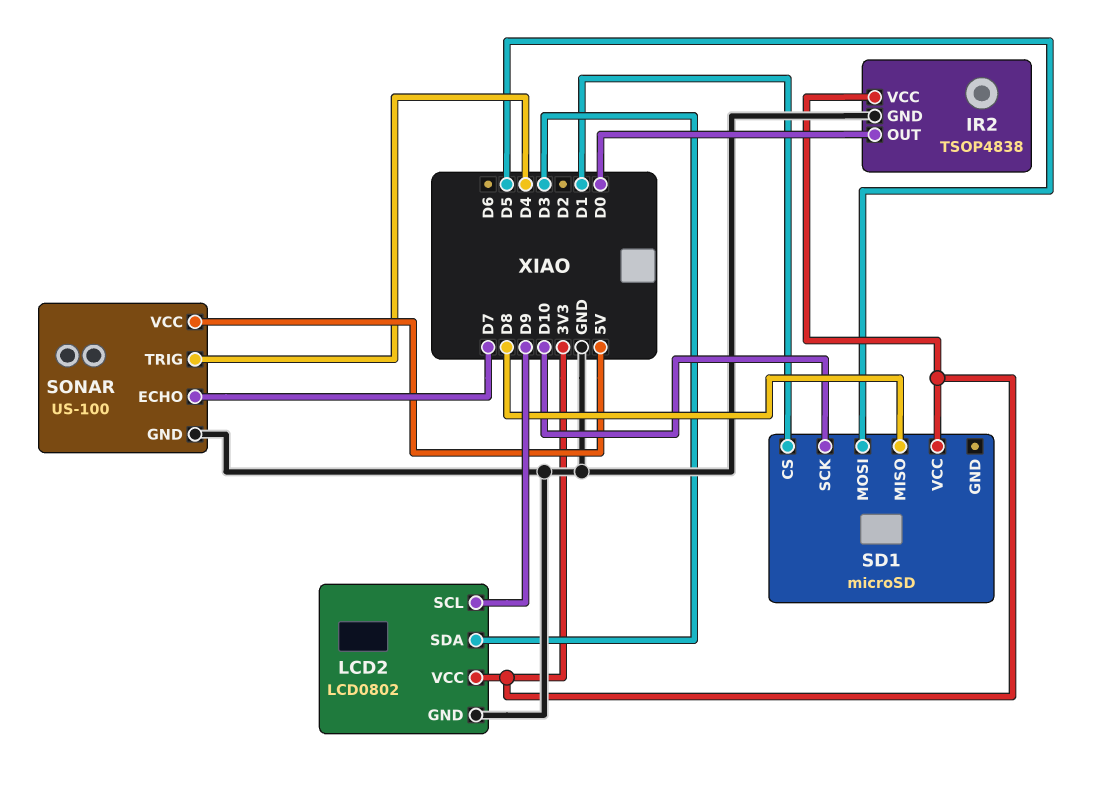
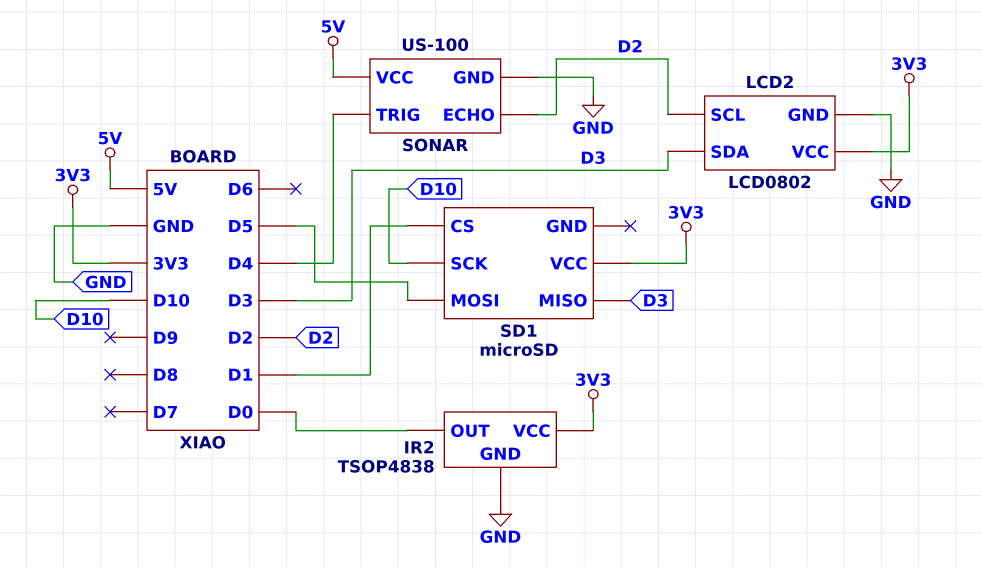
LCD2 pin SCL: D9 -> D2
SD1 pin MISO: D8 -> D3
SONAR pin ECHO: D7 -> D2

